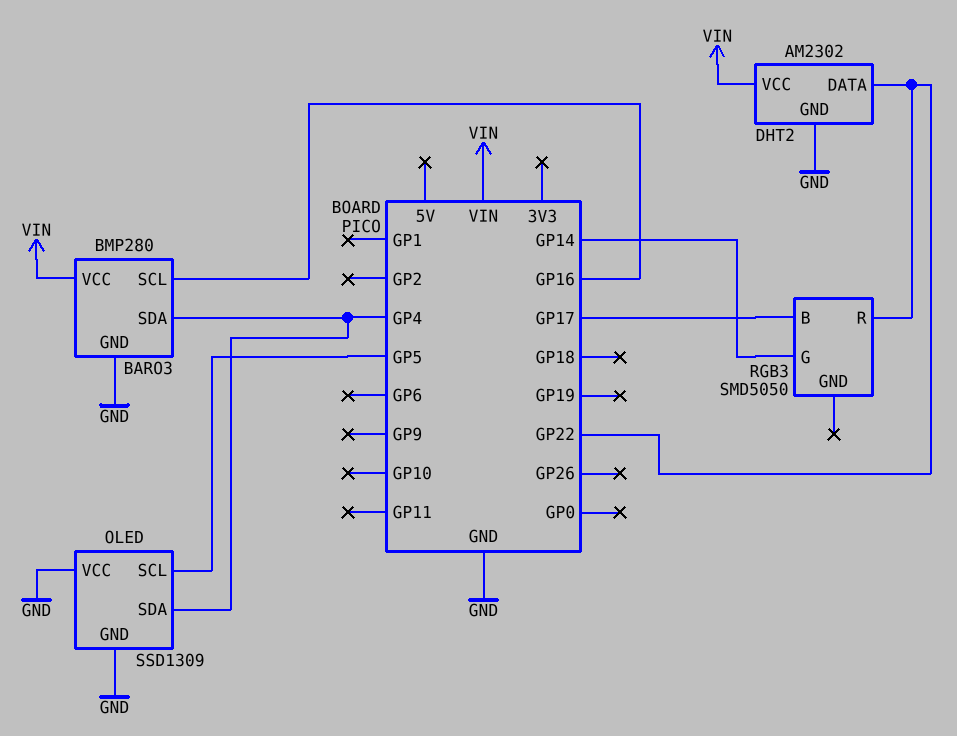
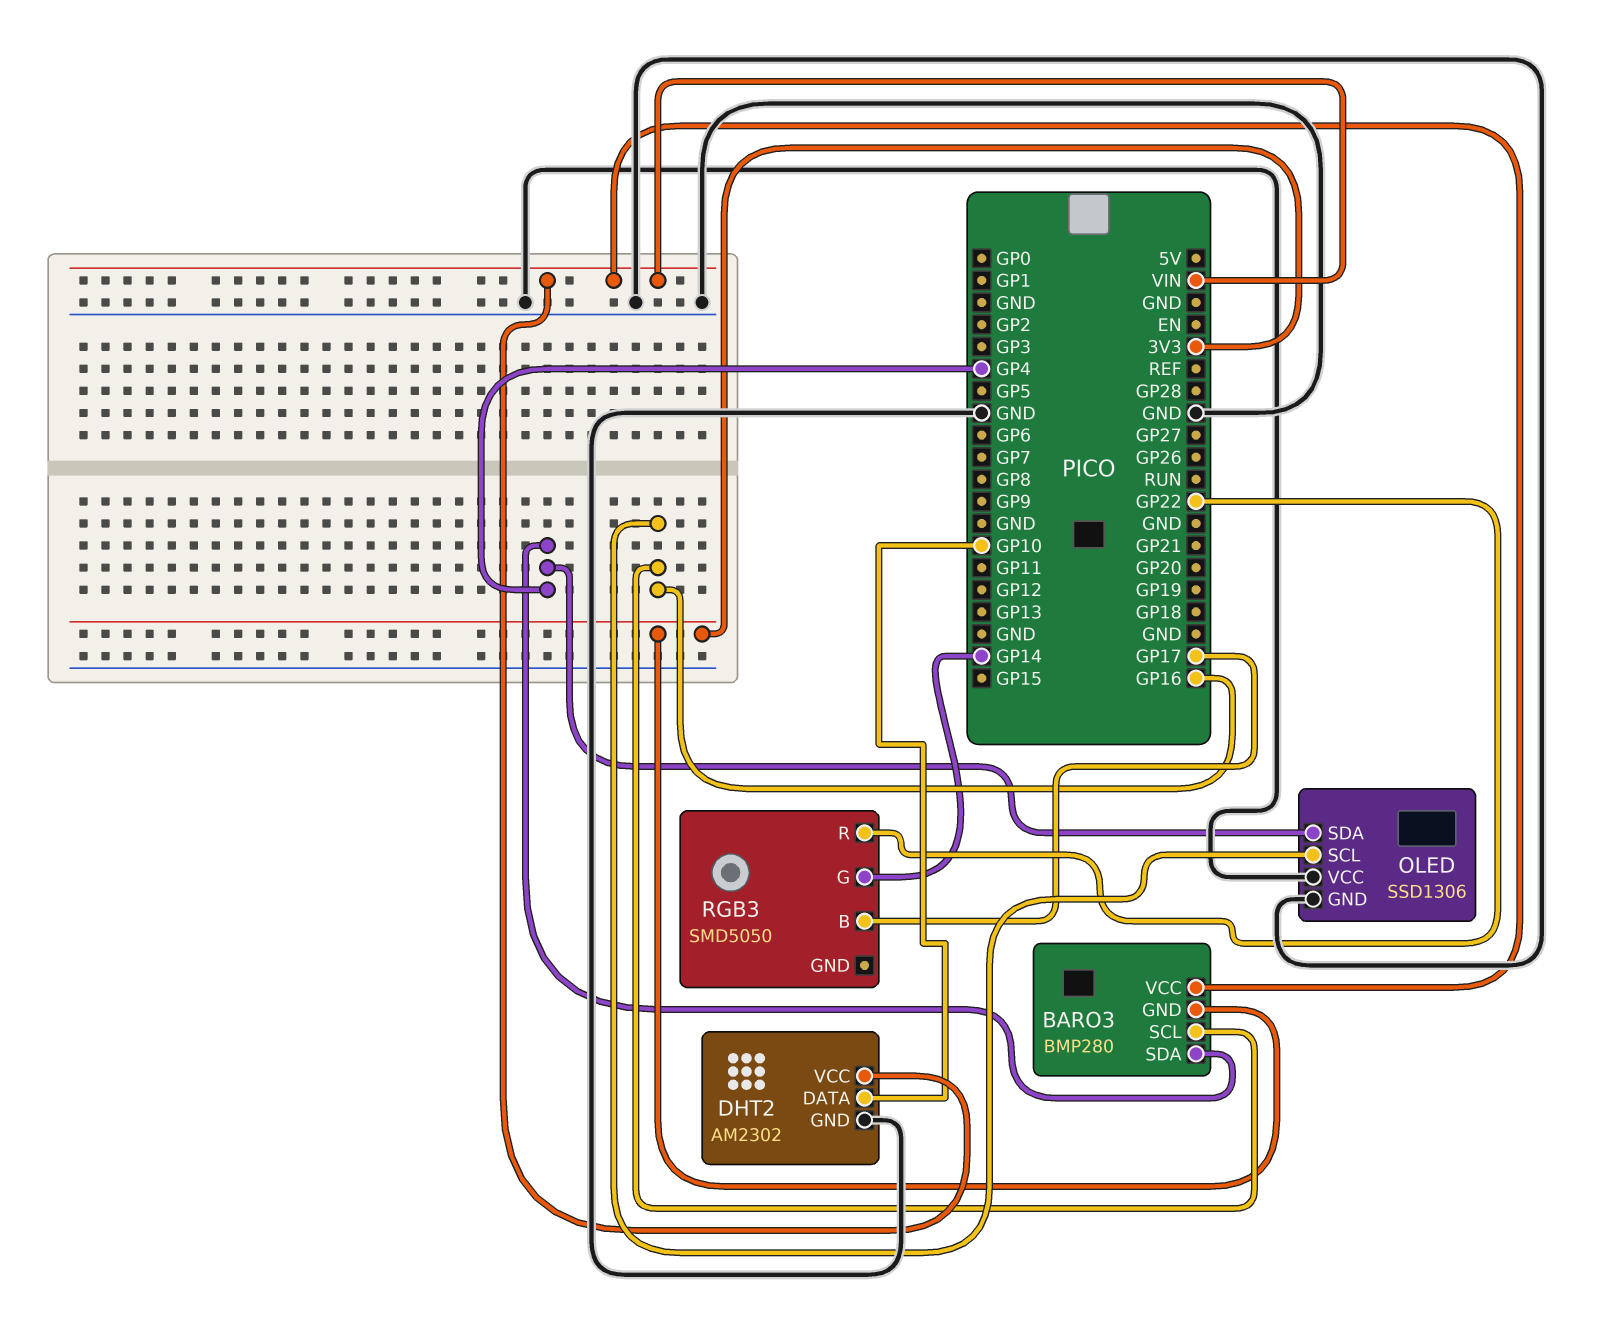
BARO3 pin GND: GND -> 3V3
DHT2 pin DATA: GP22 -> GP10
OLED: SSD1309 -> SSD1306
OLED pin SCL: GP5 -> GP16

